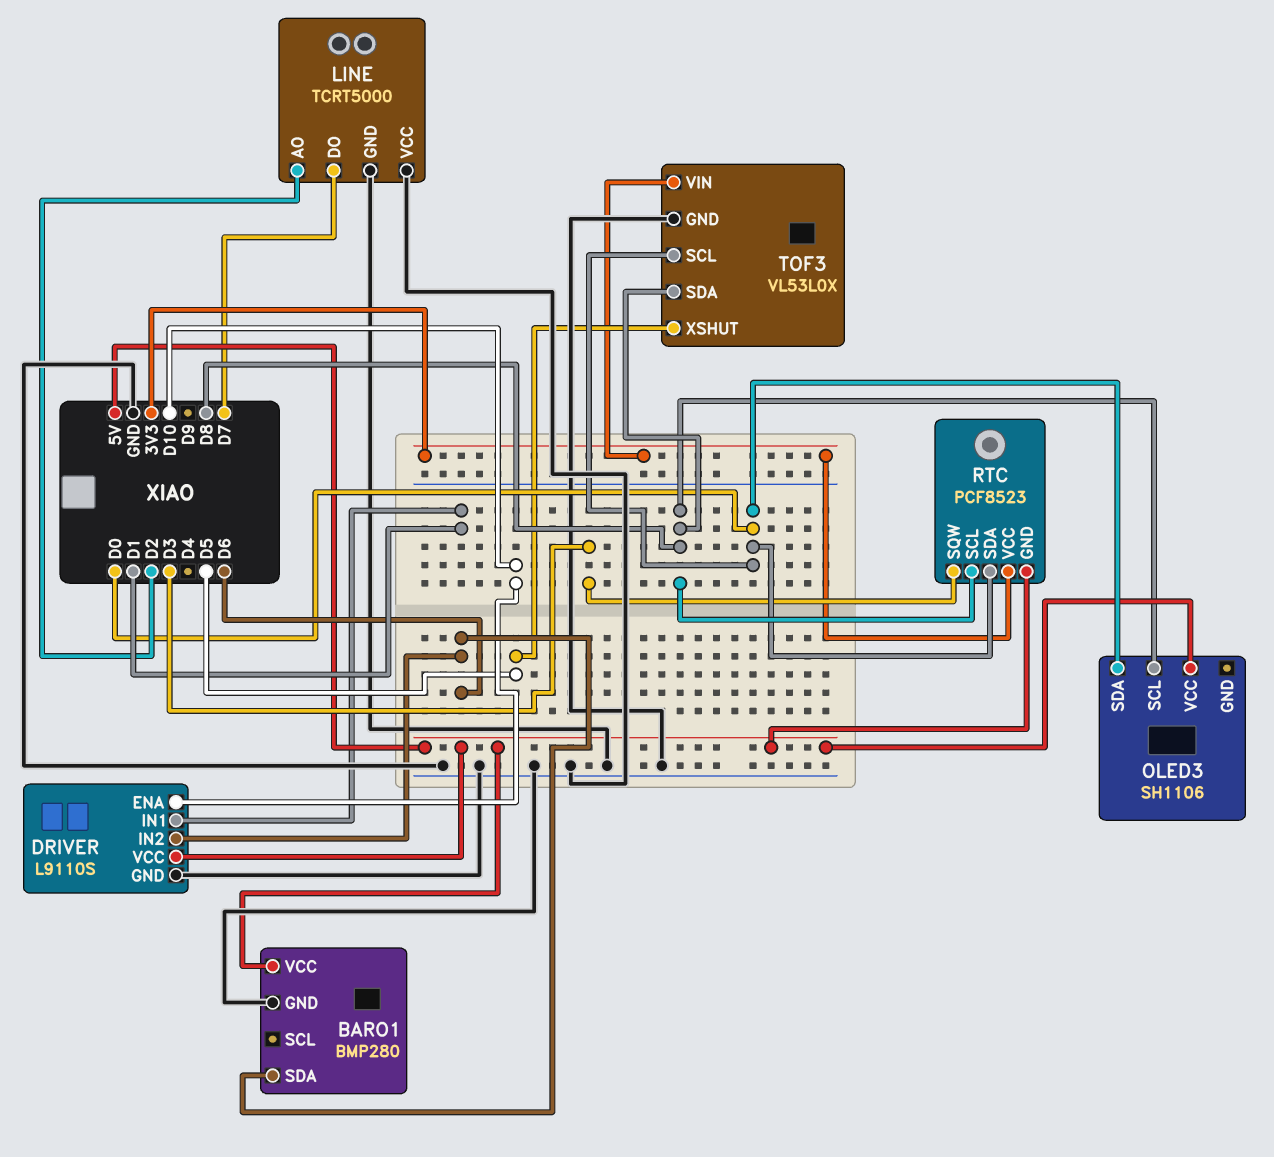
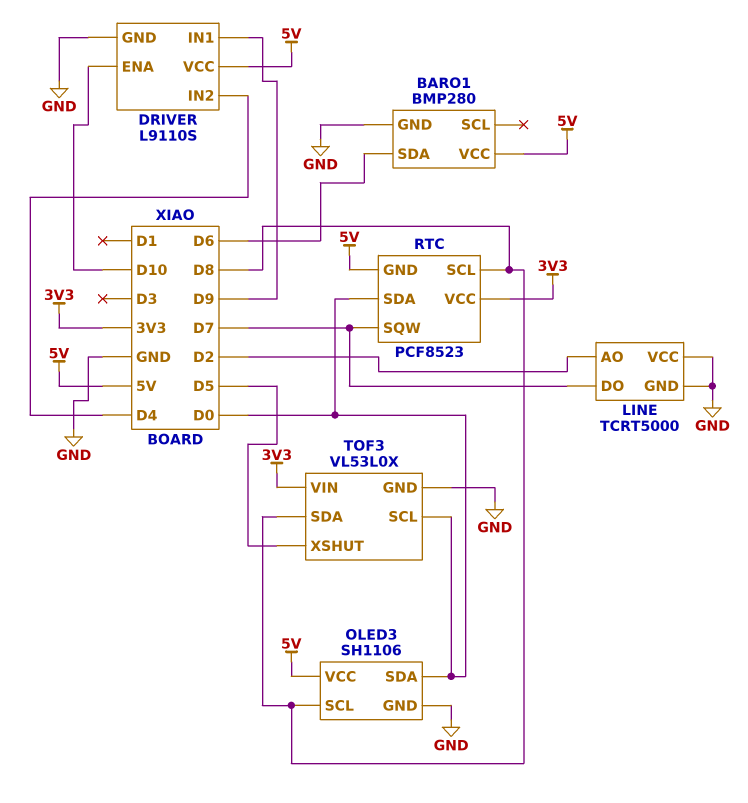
DRIVER pin IN1: D1 -> D9
DRIVER pin IN2: D6 -> D4
OLED3 pin GND: none -> GND
RTC pin SQW: D3 -> D7

